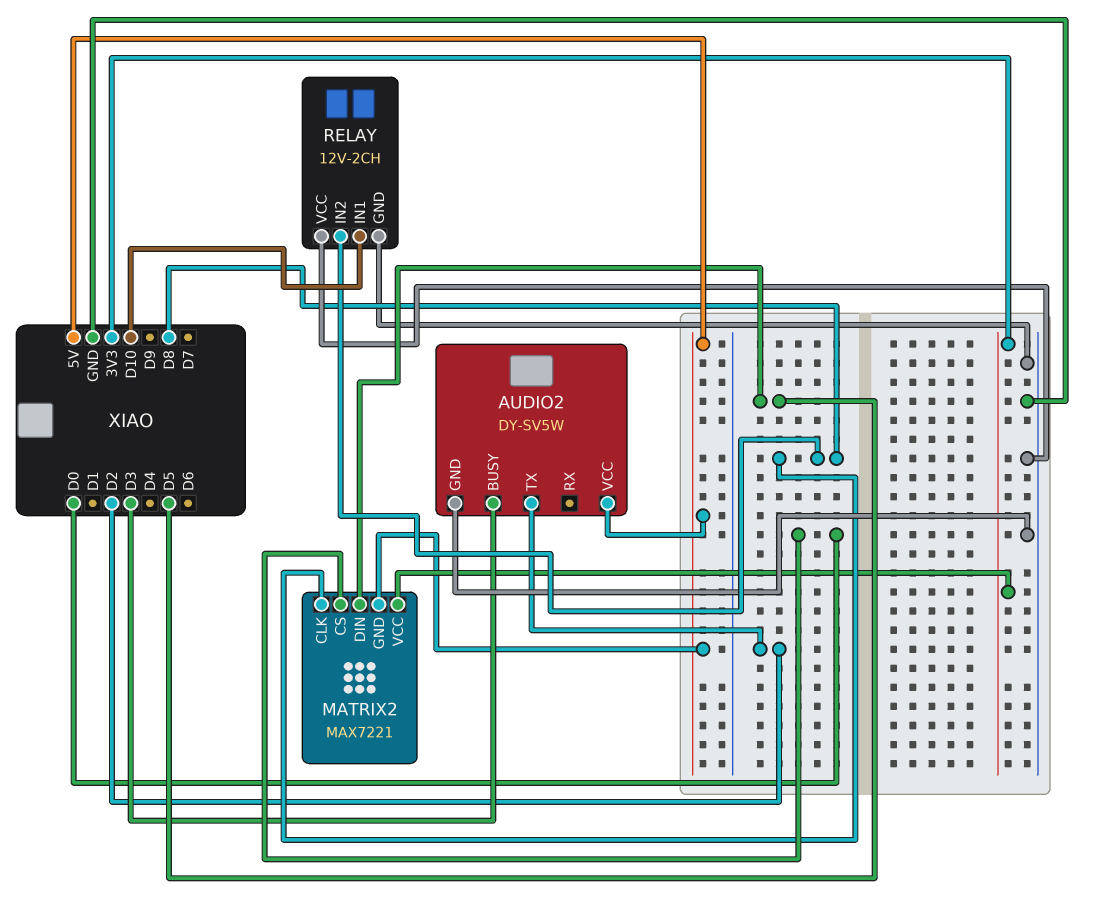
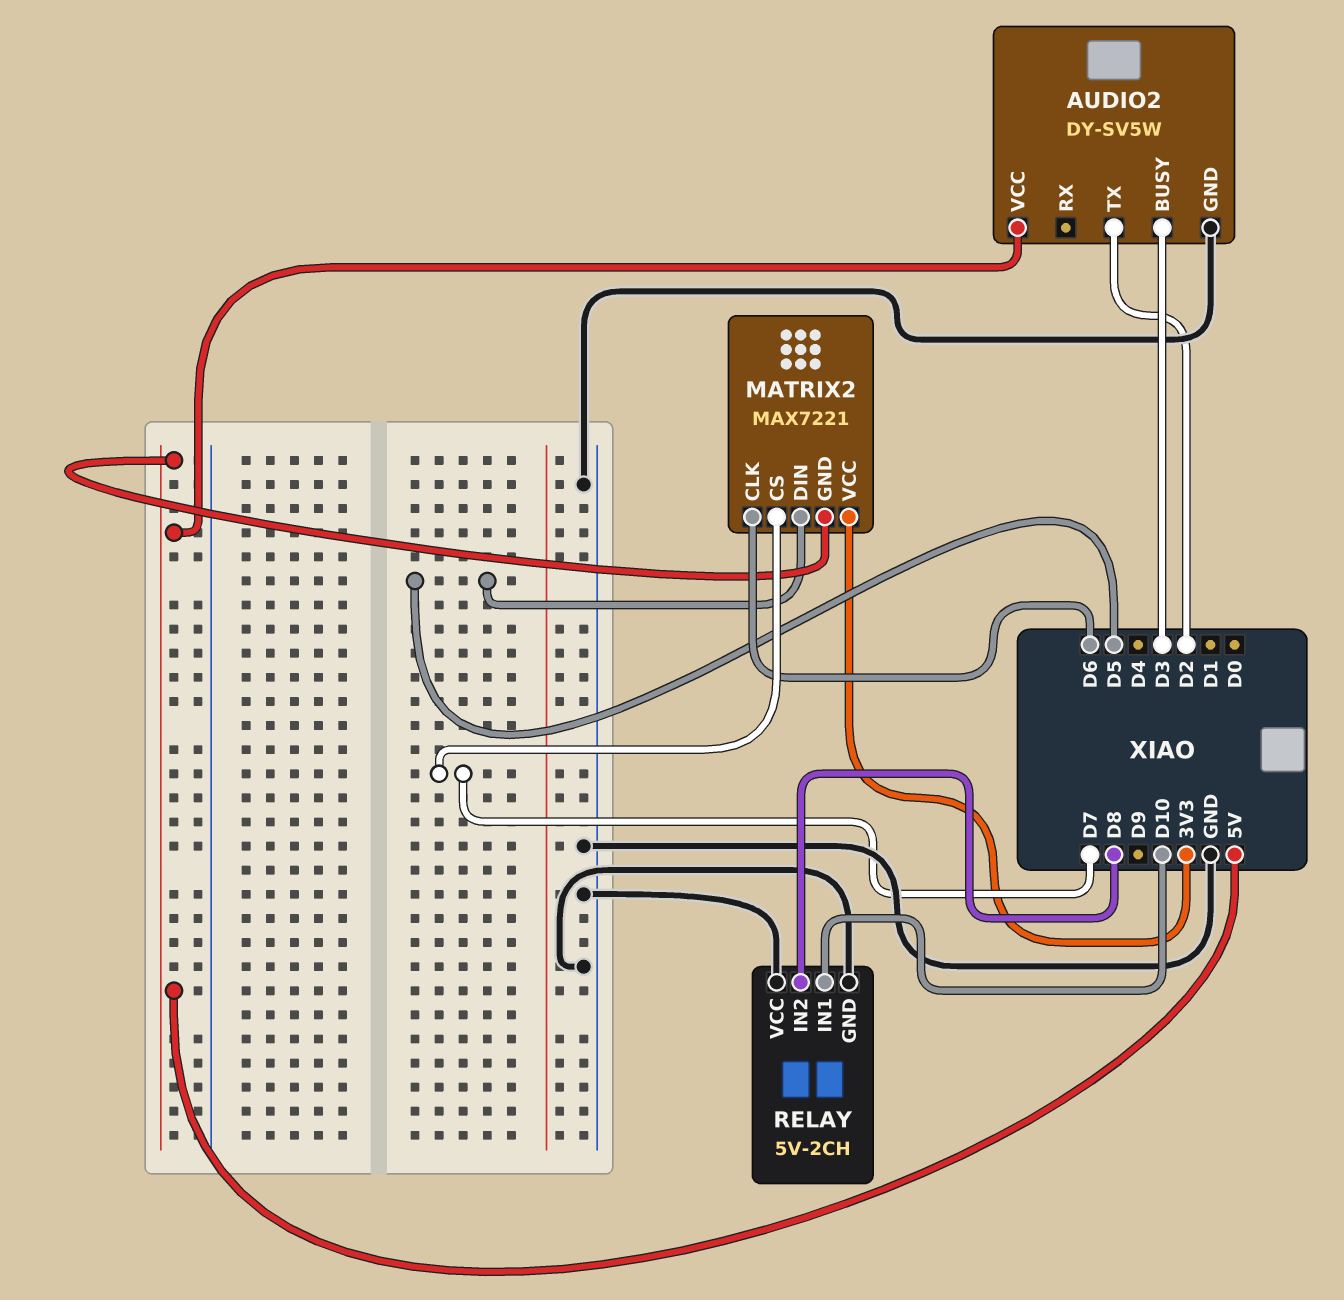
MATRIX2 pin CLK: D8 -> D6
MATRIX2 pin CS: D0 -> D7
RELAY: 12V-2CH -> 5V-2CH

